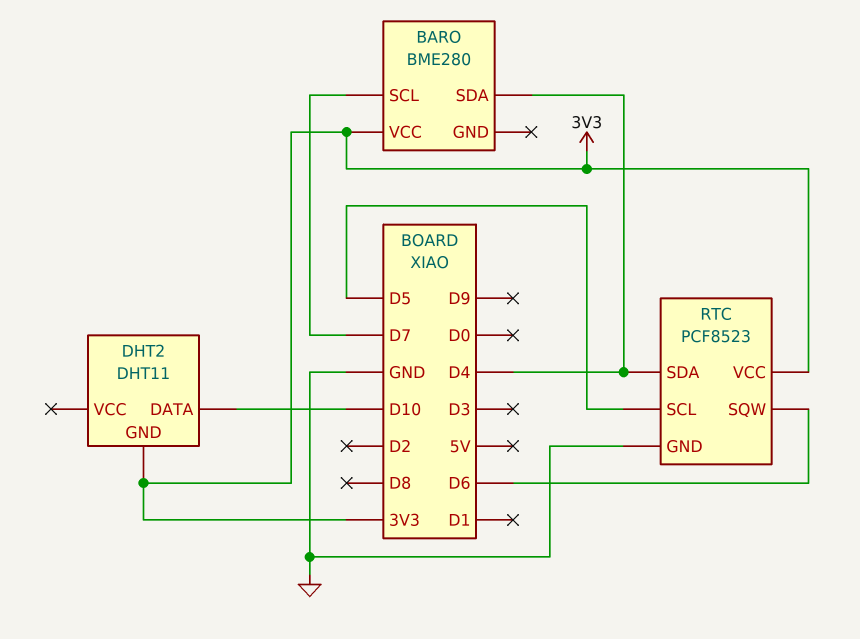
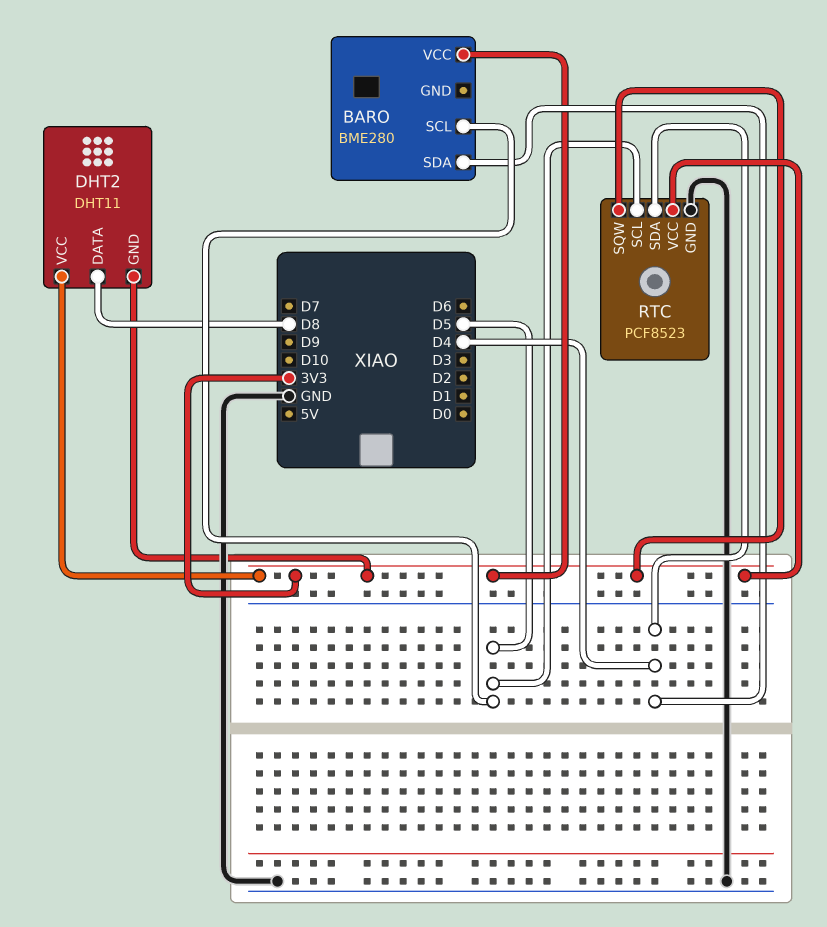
BARO pin SCL: D7 -> D5
DHT2 pin DATA: D10 -> D8
DHT2 pin VCC: none -> 3V3
RTC pin SQW: D6 -> 3V3

